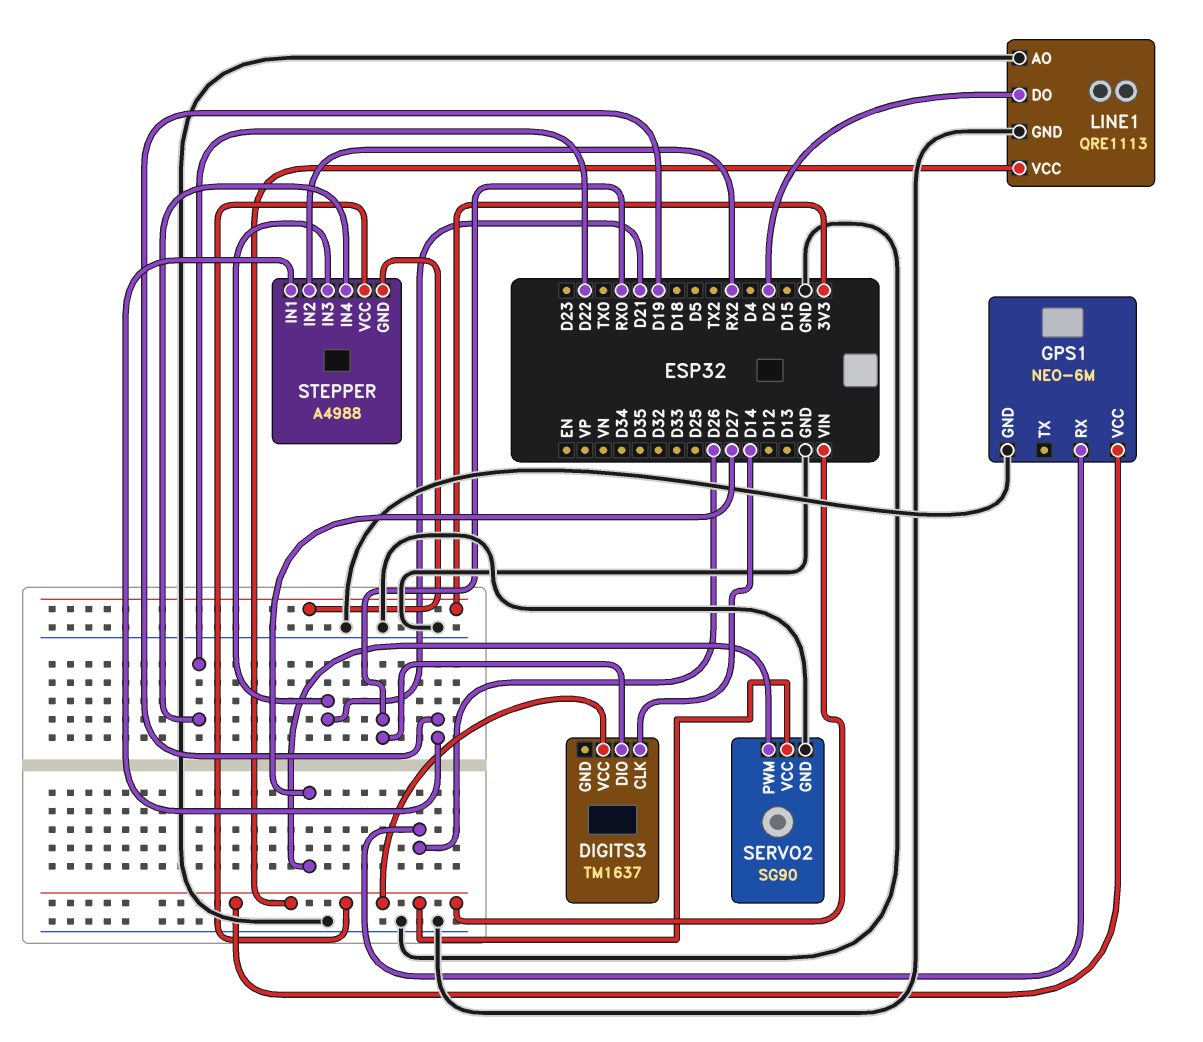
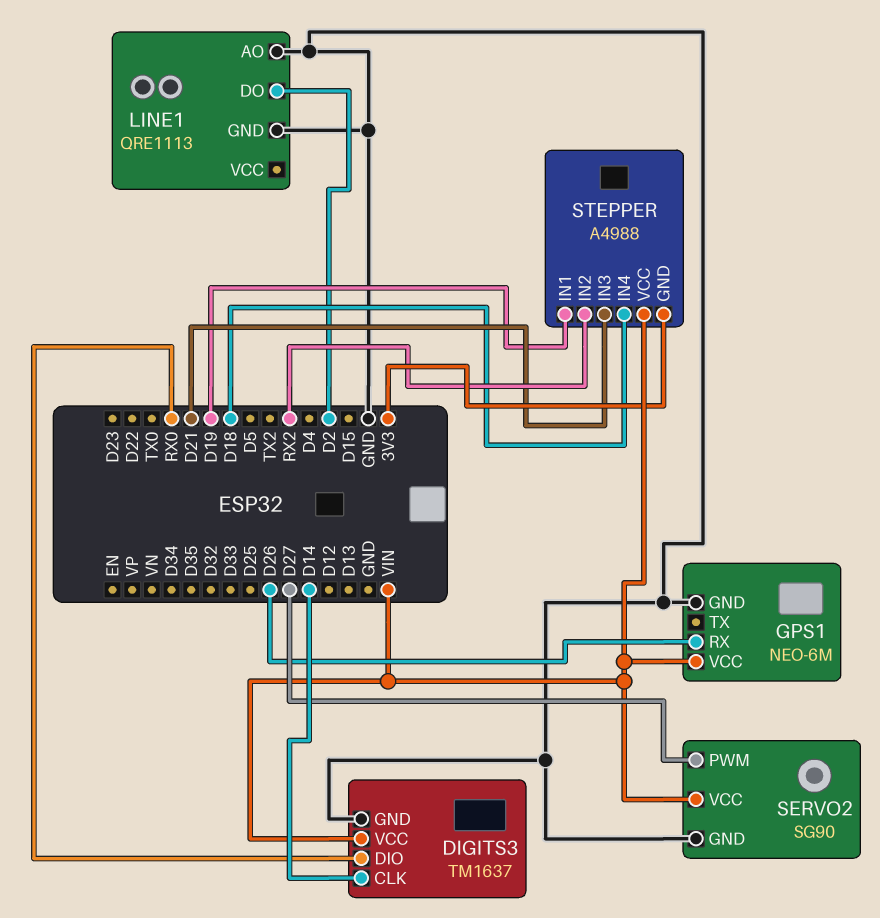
DIGITS3 pin GND: none -> GND
LINE1 pin VCC: VIN -> none
STEPPER pin IN4: D22 -> D18

